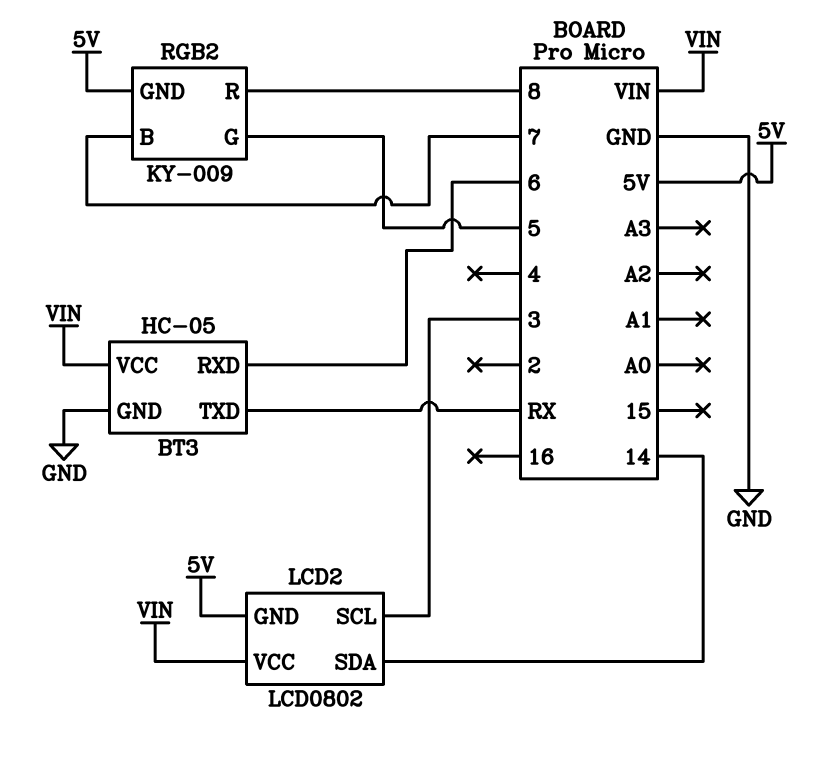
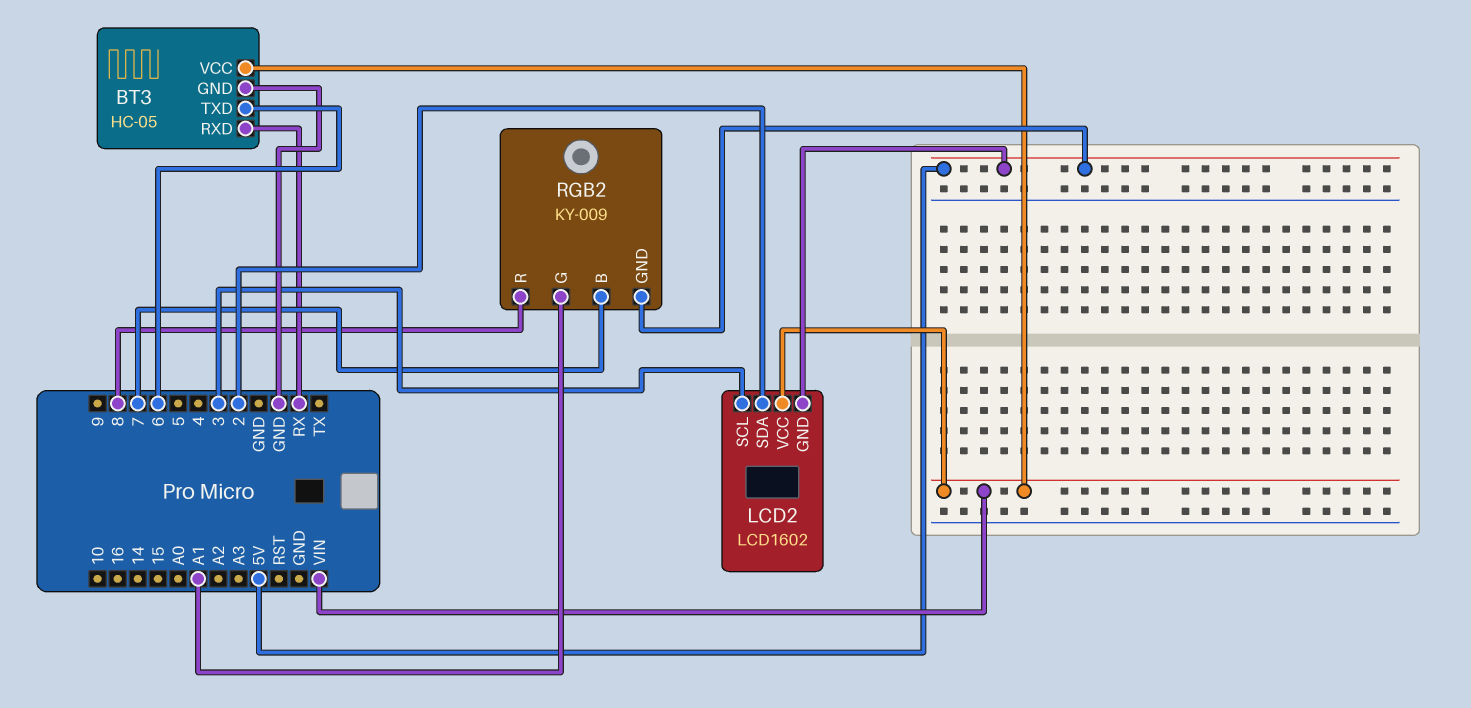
BT3 pin RXD: 6 -> RX
BT3 pin TXD: RX -> 6
LCD2: LCD0802 -> LCD1602
LCD2 pin SDA: 14 -> 2
RGB2 pin G: 5 -> A1

